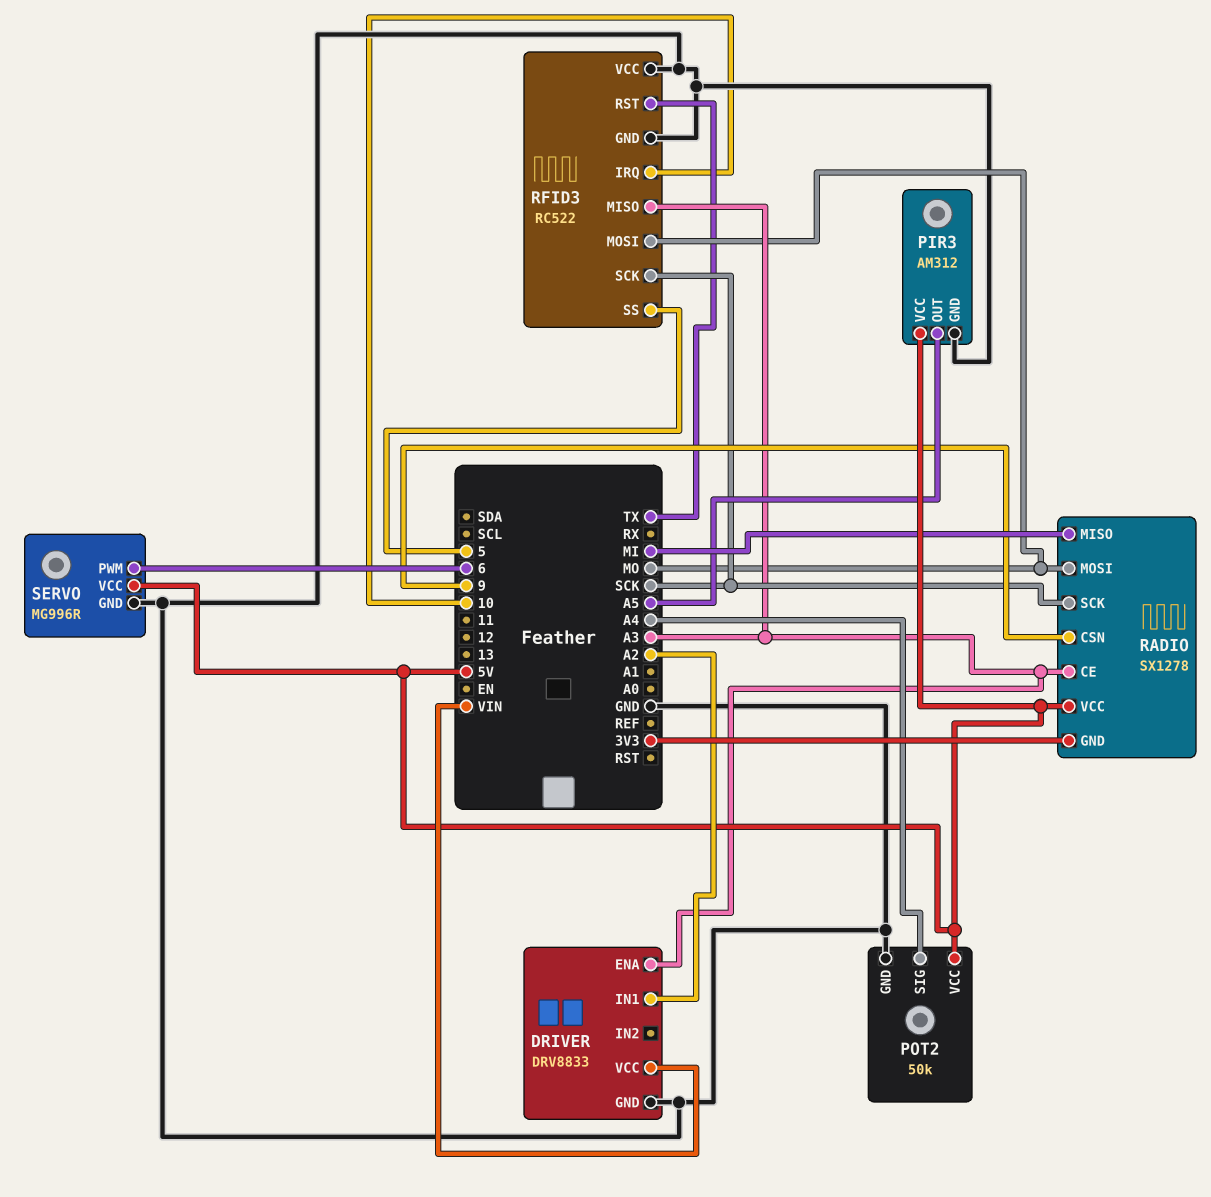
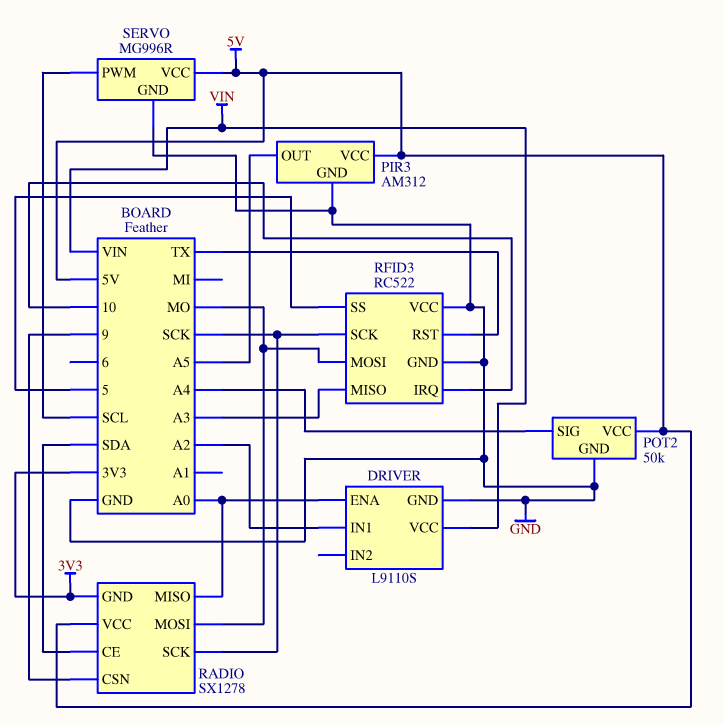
DRIVER: DRV8833 -> L9110S
DRIVER pin ENA: A3 -> A0
RADIO pin CE: A3 -> SDA
RADIO pin MISO: MI -> A0
SERVO pin PWM: 6 -> SCL

